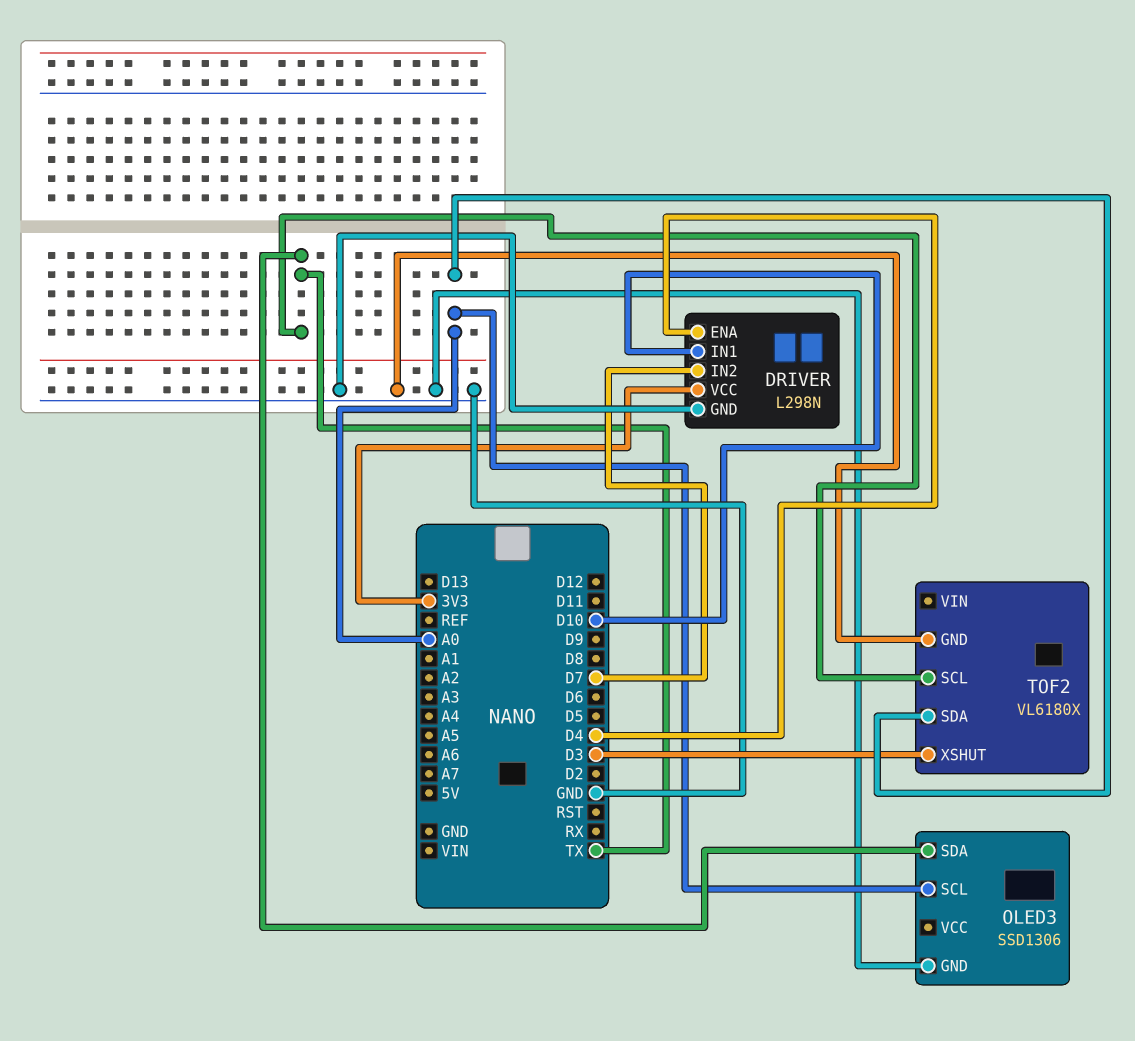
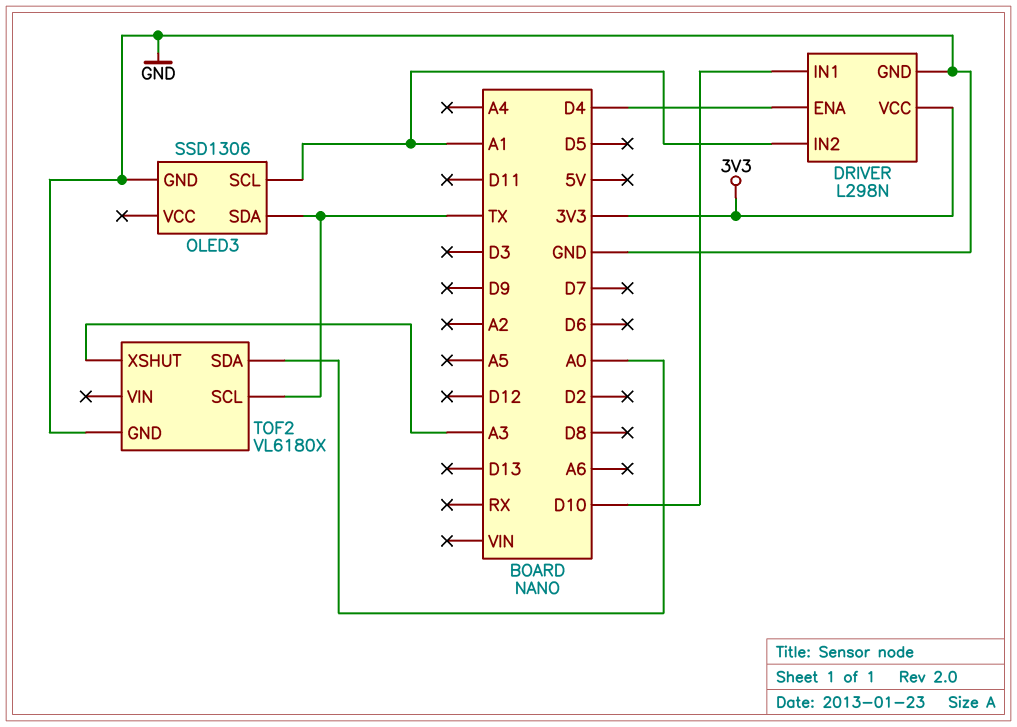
DRIVER pin IN2: D7 -> A1
OLED3 pin SCL: A0 -> A1
TOF2 pin XSHUT: D3 -> A3

